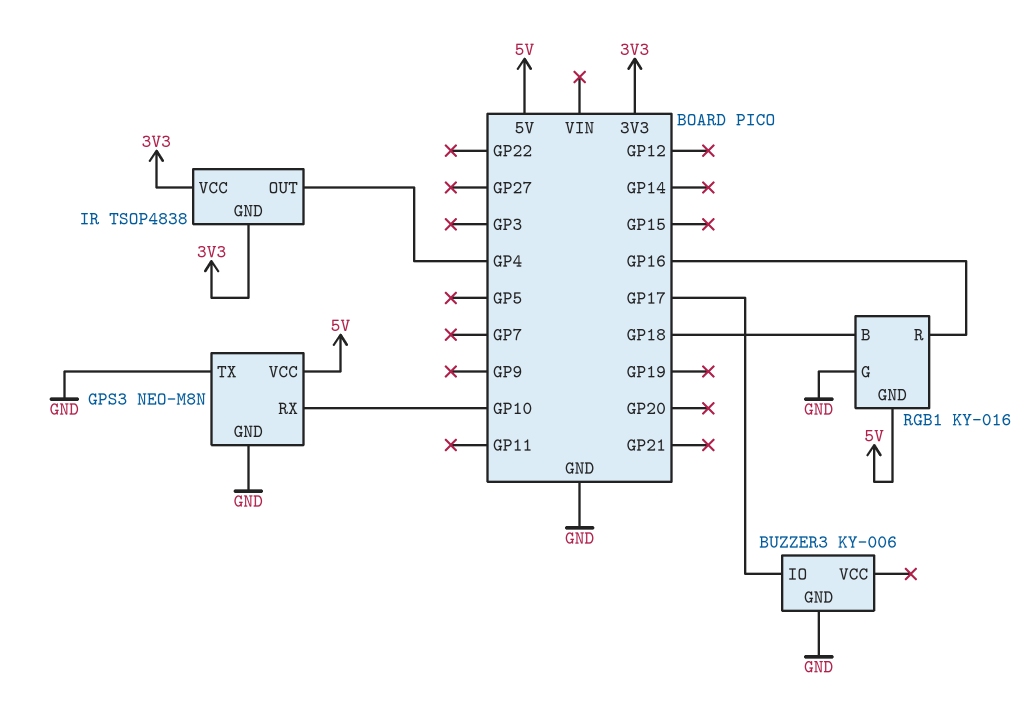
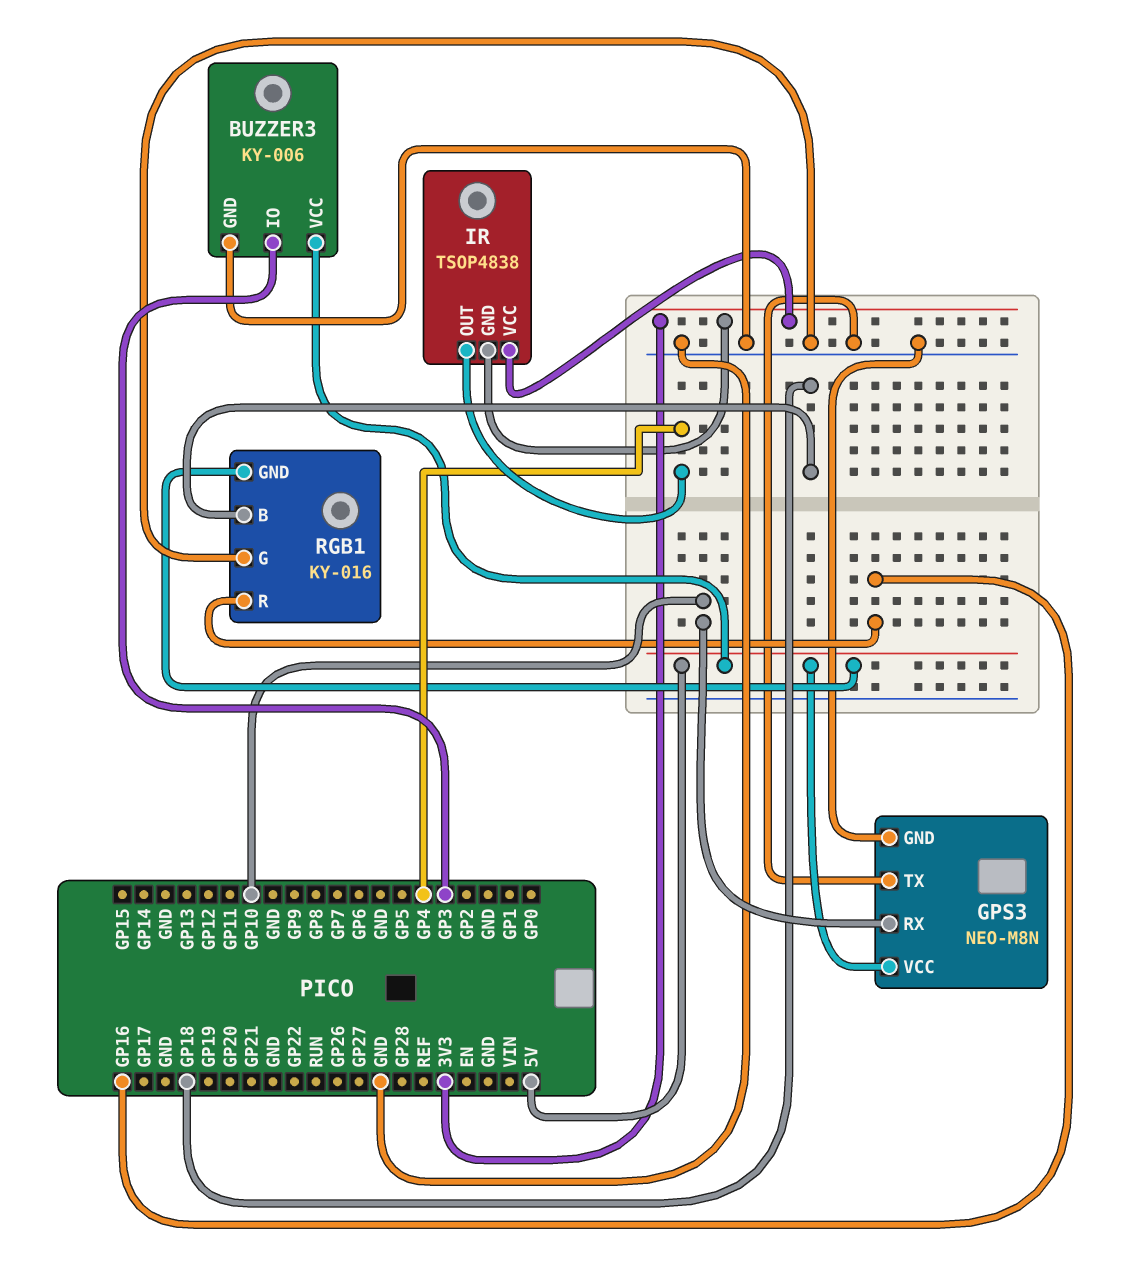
BUZZER3 pin IO: GP17 -> GP3
BUZZER3 pin VCC: none -> 5V

